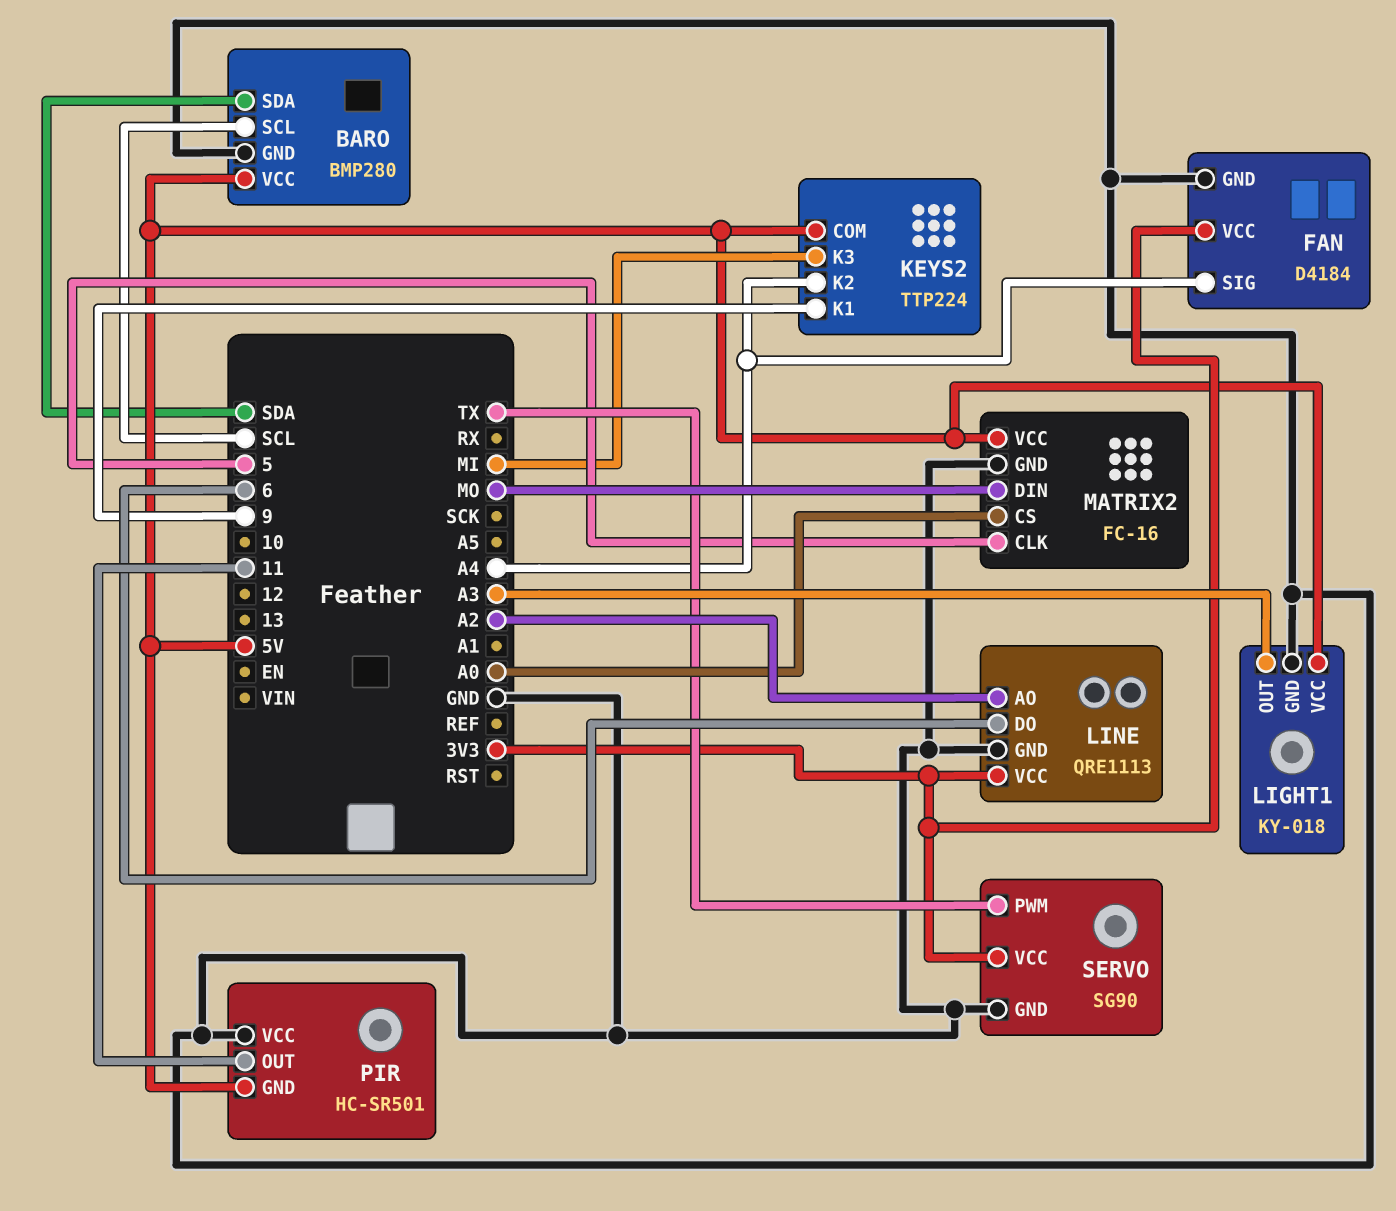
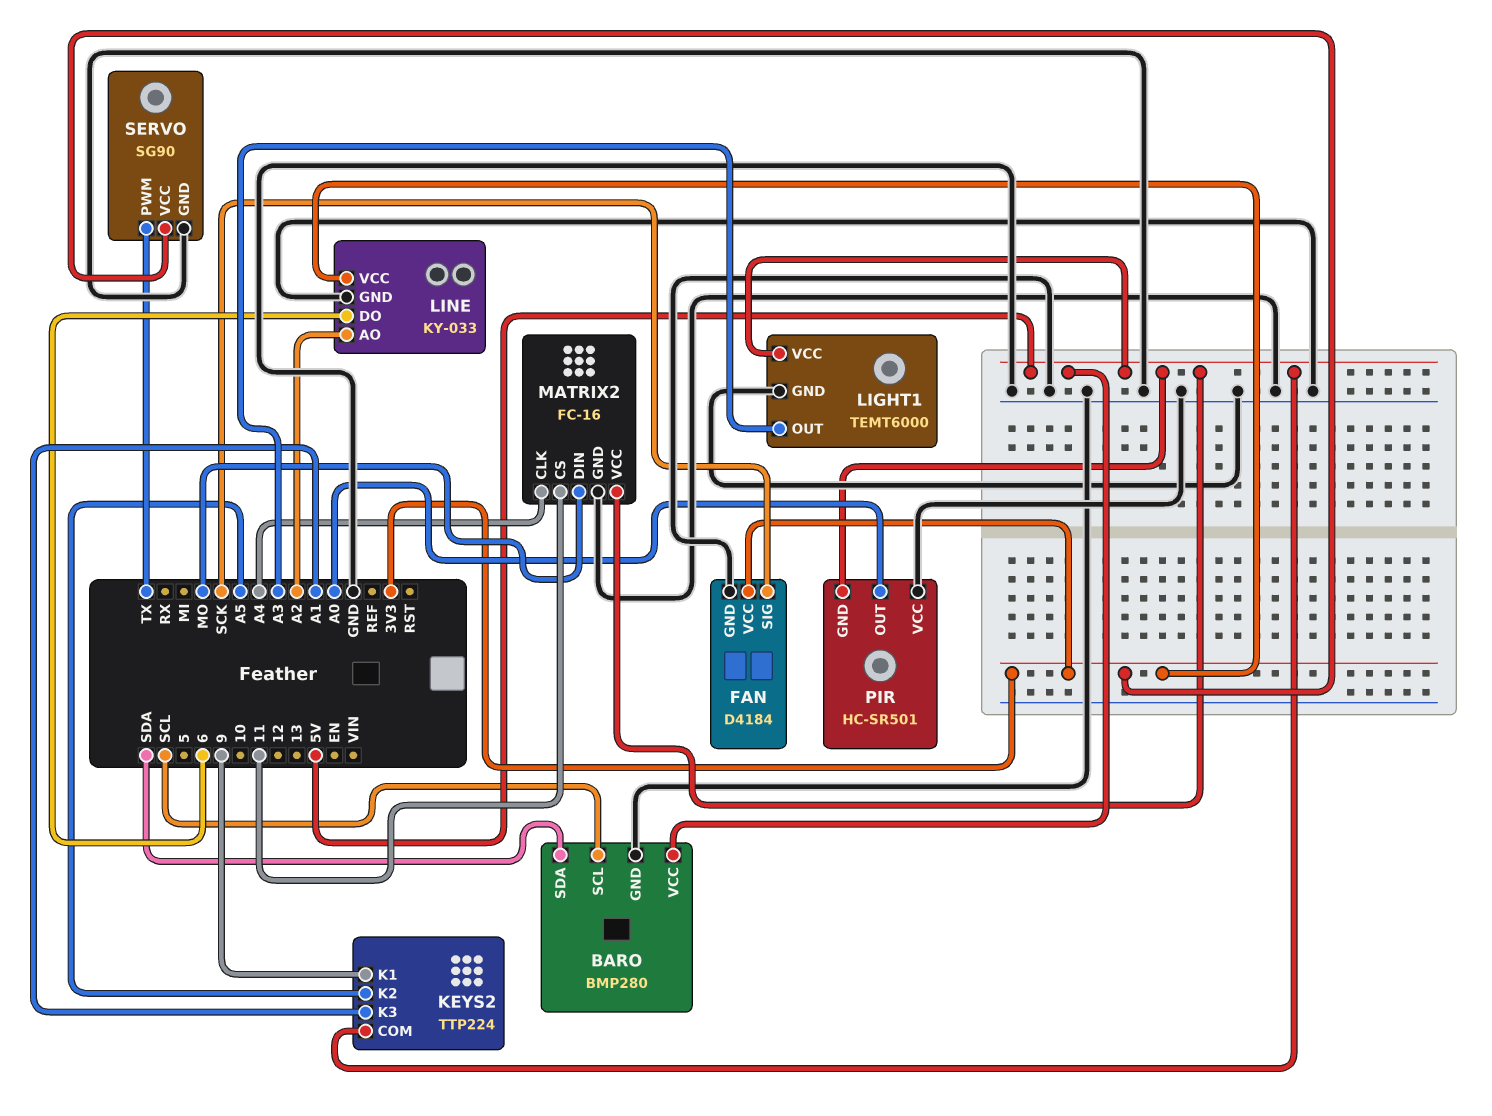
FAN pin SIG: A4 -> SCK
KEYS2 pin K2: A4 -> A5
KEYS2 pin K3: MI -> A1
LIGHT1: KY-018 -> TEMT6000
LINE: QRE1113 -> KY-033
MATRIX2 pin CLK: 5 -> A4
MATRIX2 pin CS: A0 -> 11
PIR pin OUT: 11 -> A0

